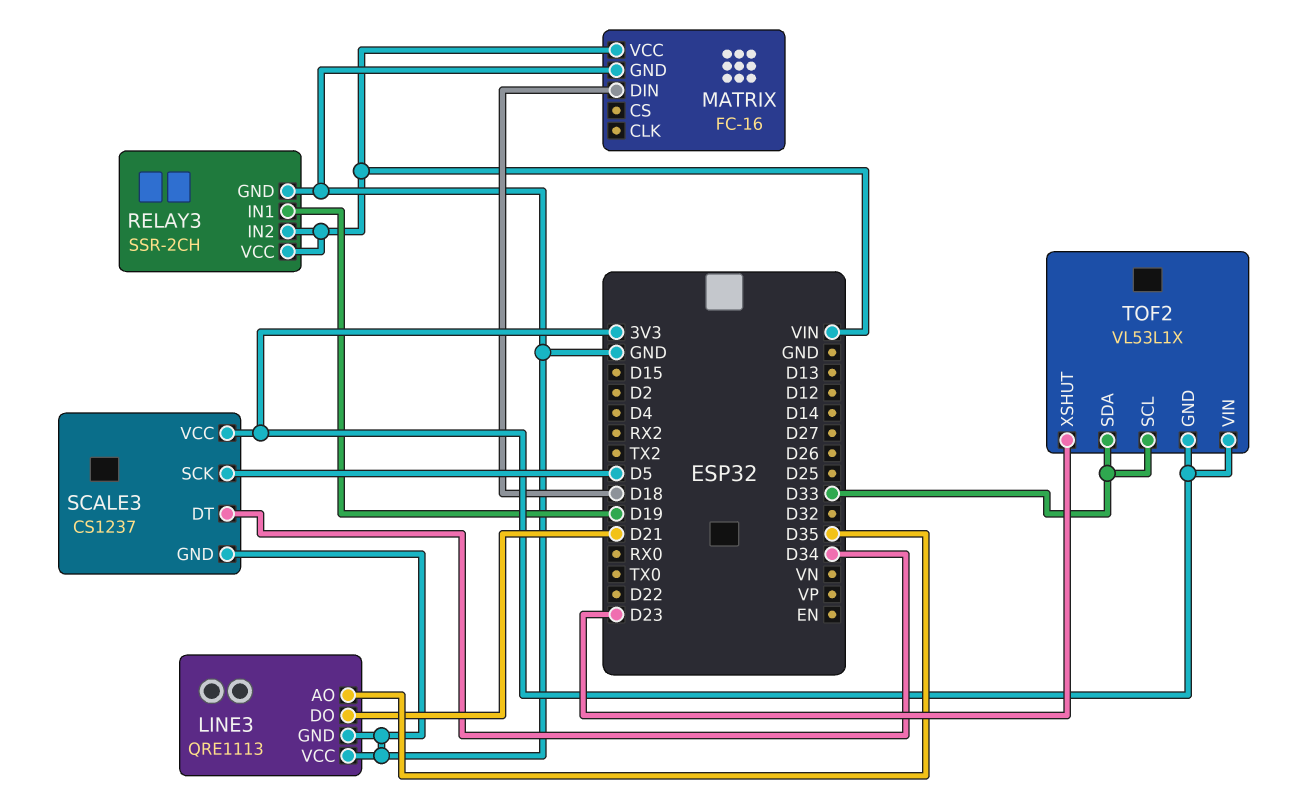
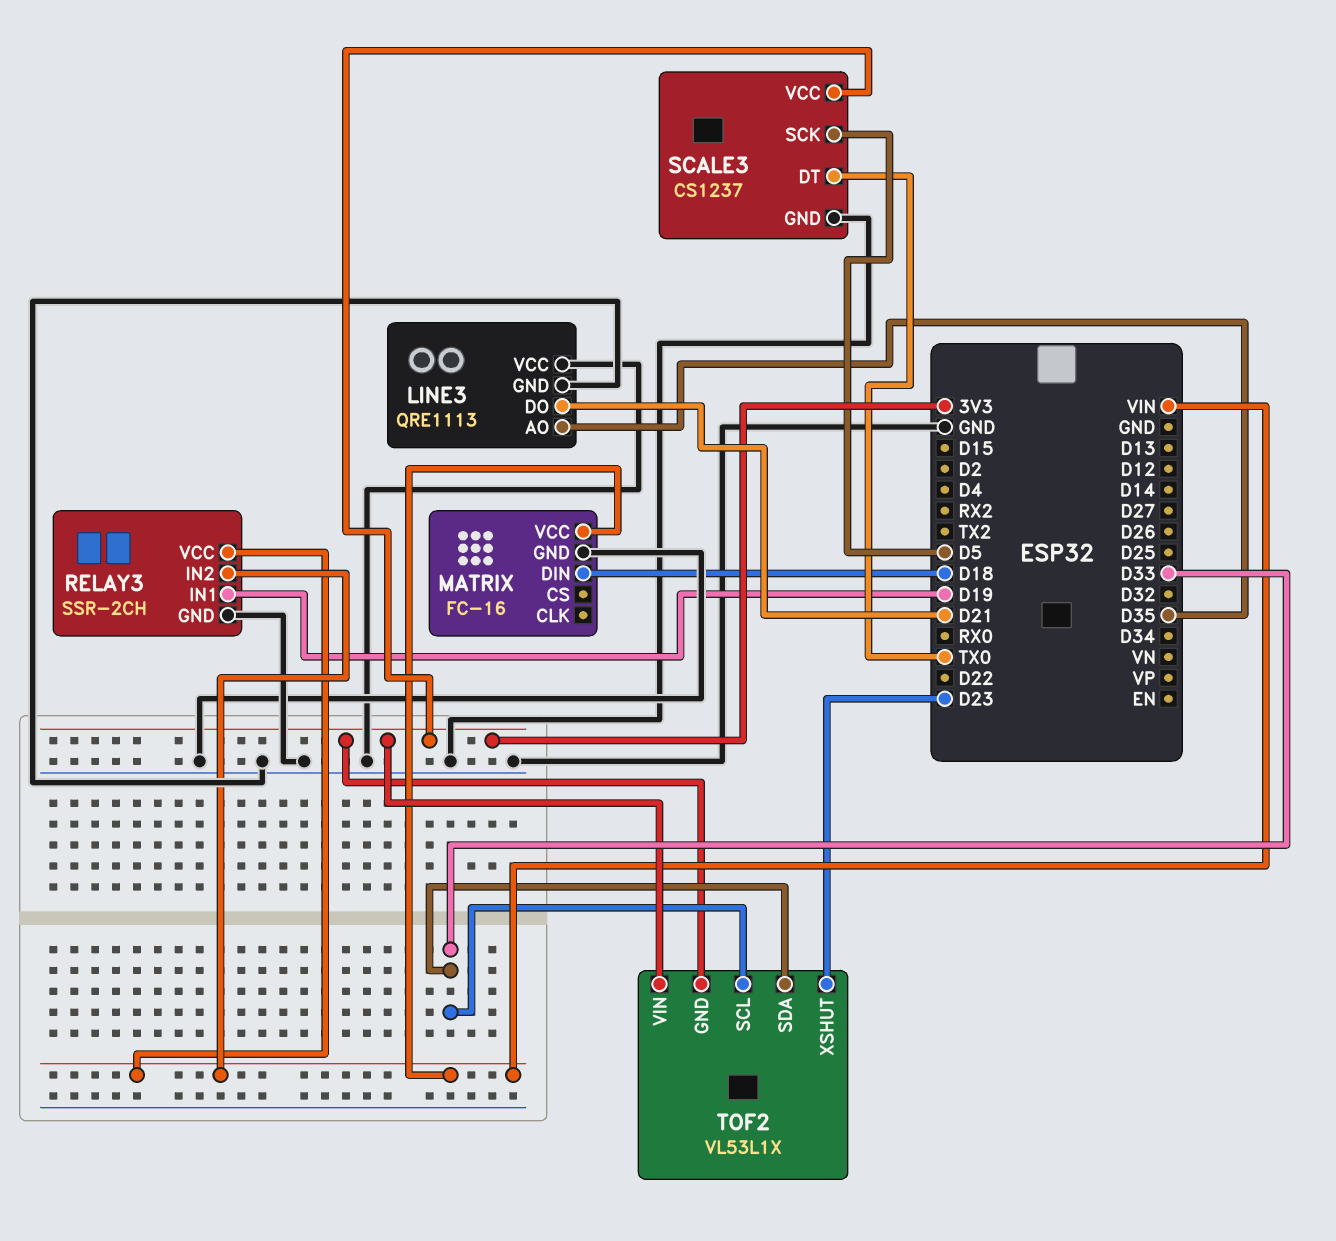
SCALE3 pin DT: D34 -> TX0

